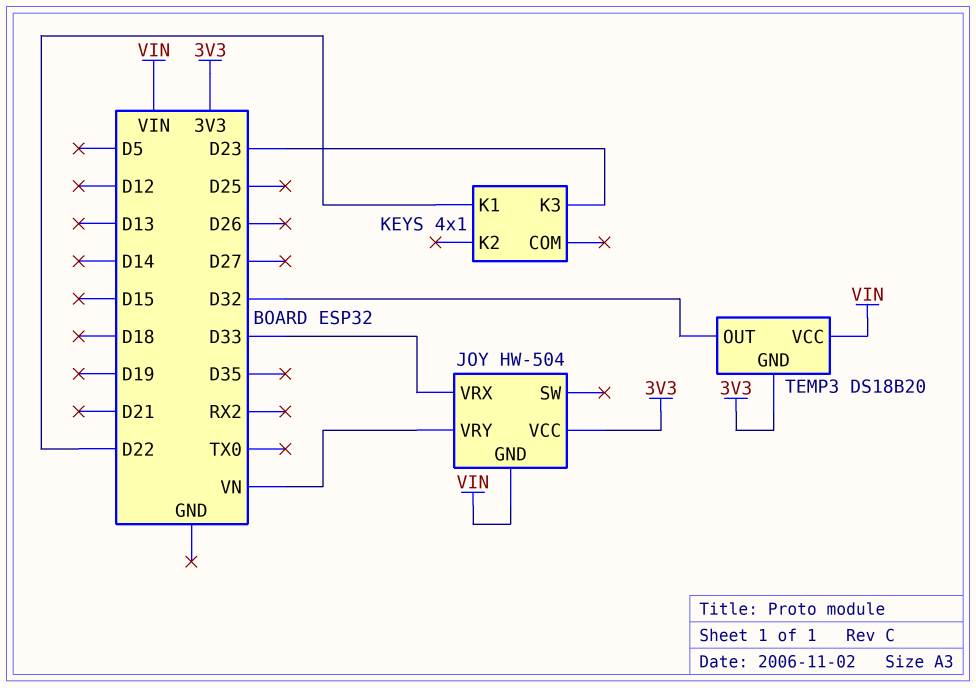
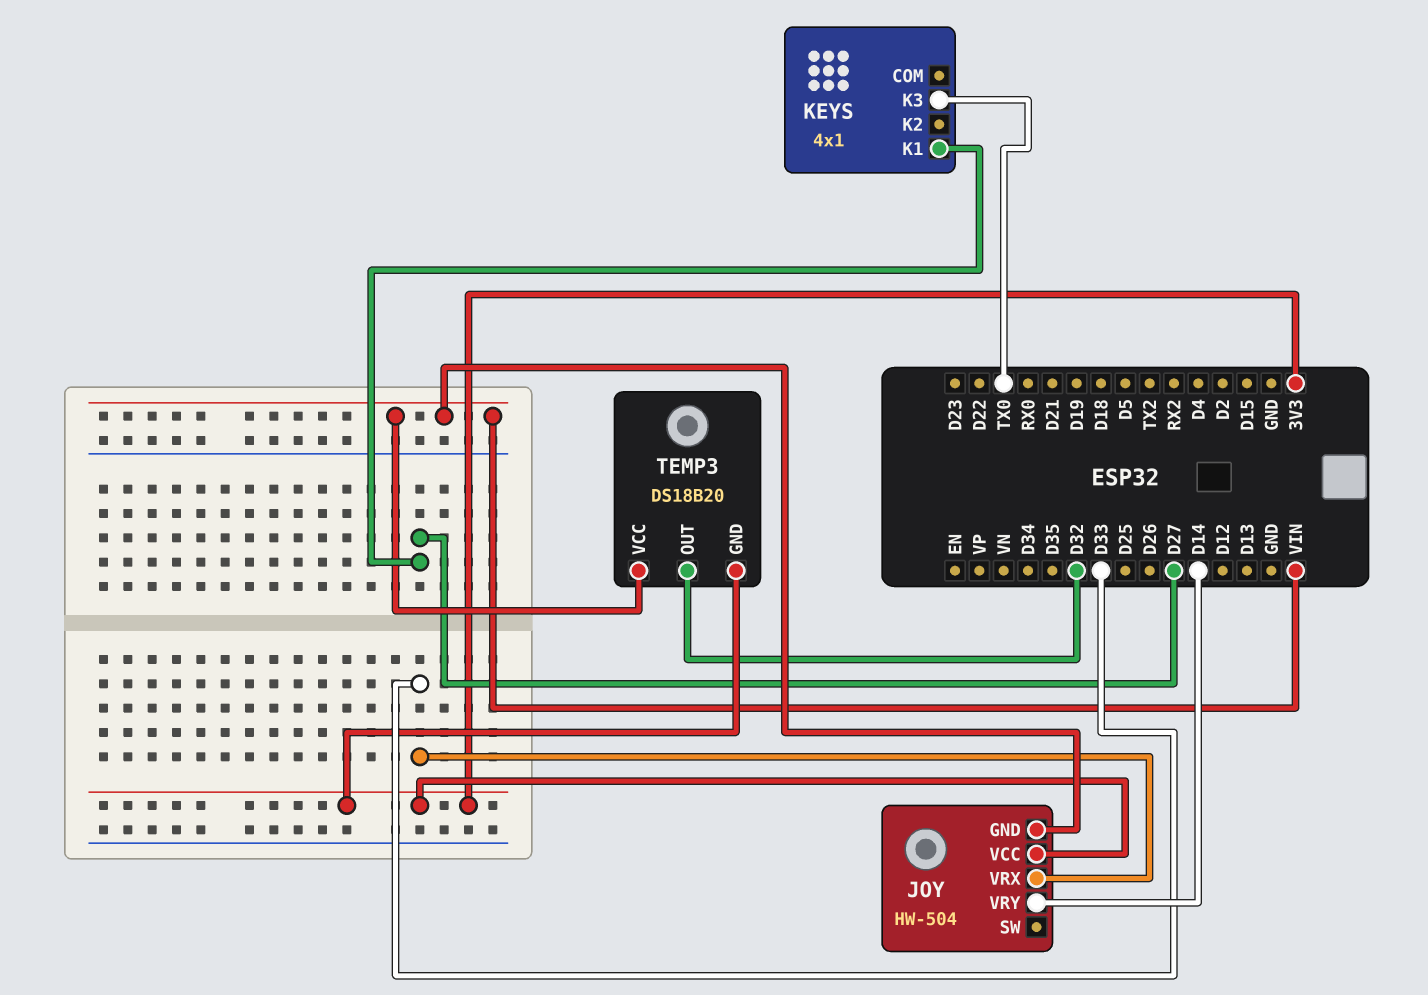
JOY pin VRY: VN -> D14
KEYS pin K1: D22 -> D27
KEYS pin K3: D23 -> TX0

